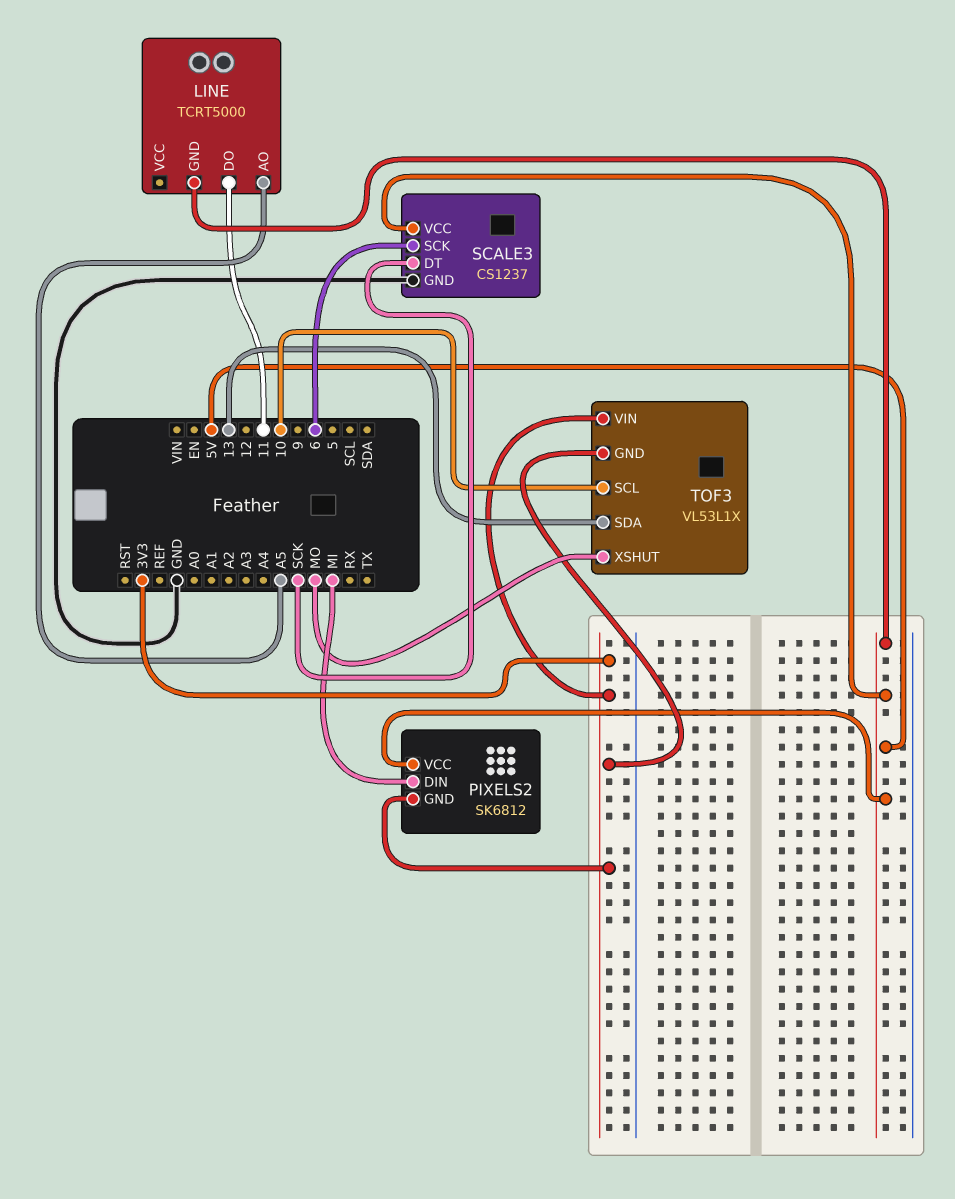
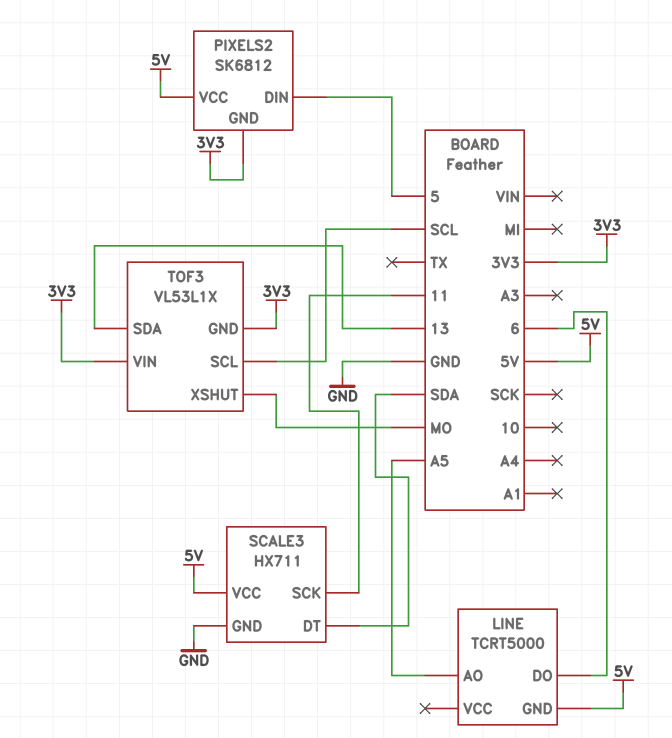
LINE pin DO: 11 -> 6
PIXELS2 pin DIN: MI -> 5
SCALE3: CS1237 -> HX711
SCALE3 pin DT: SCK -> SDA
SCALE3 pin SCK: 6 -> 11
TOF3 pin SCL: 10 -> SCL

